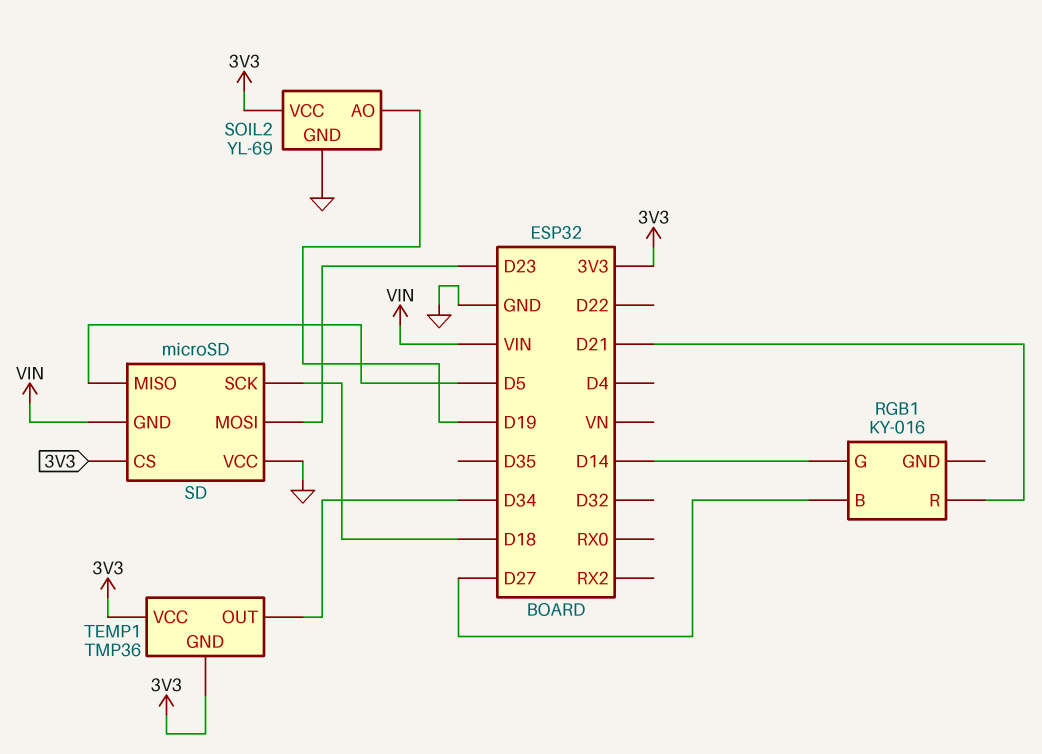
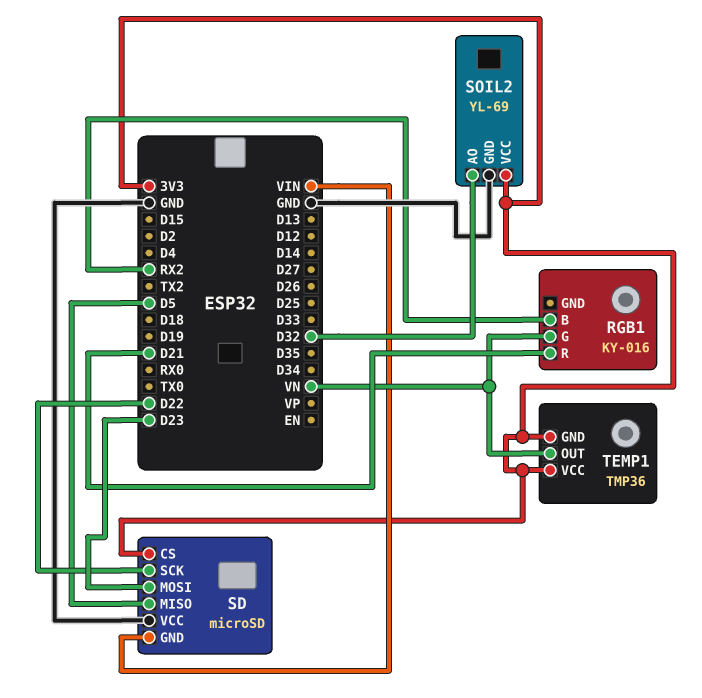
RGB1 pin B: D27 -> RX2
RGB1 pin G: D14 -> VN
SD pin SCK: D18 -> D22
SOIL2 pin AO: D19 -> D32
TEMP1 pin OUT: D34 -> VN

